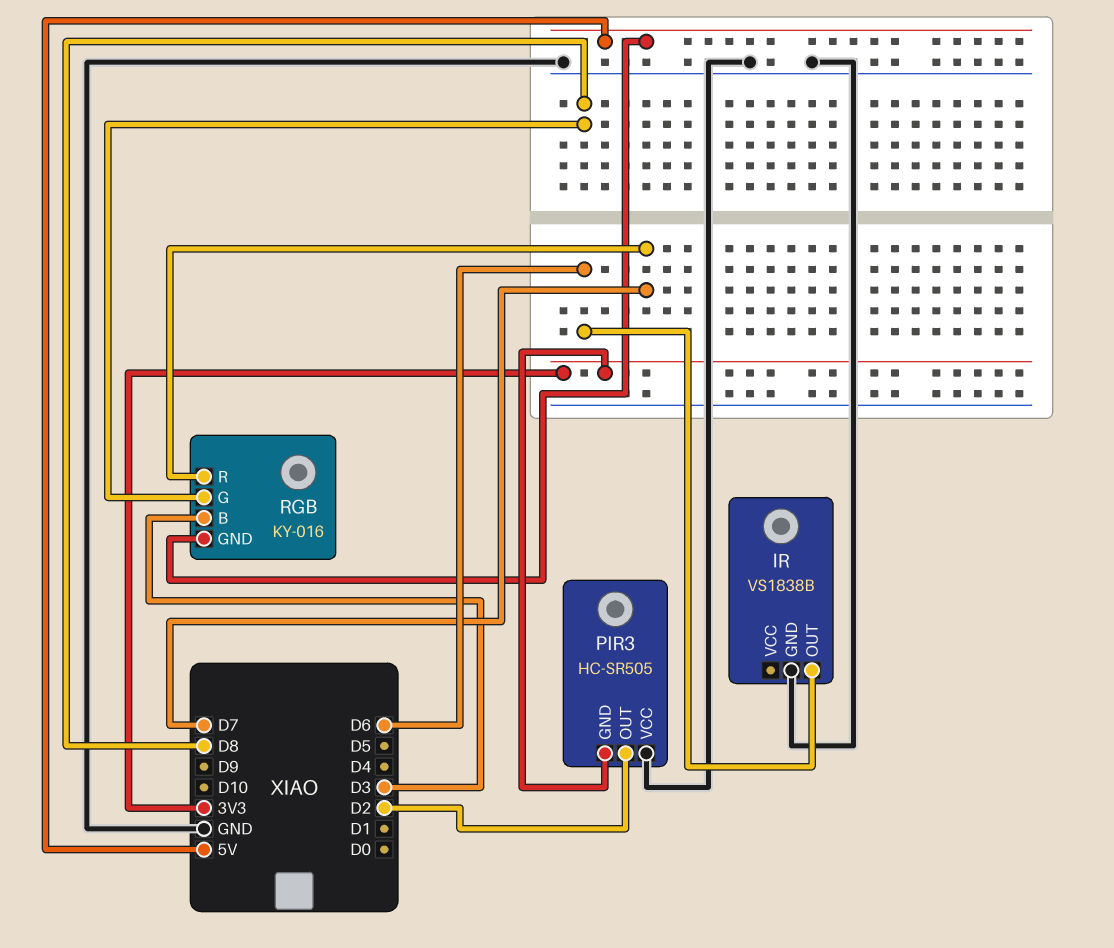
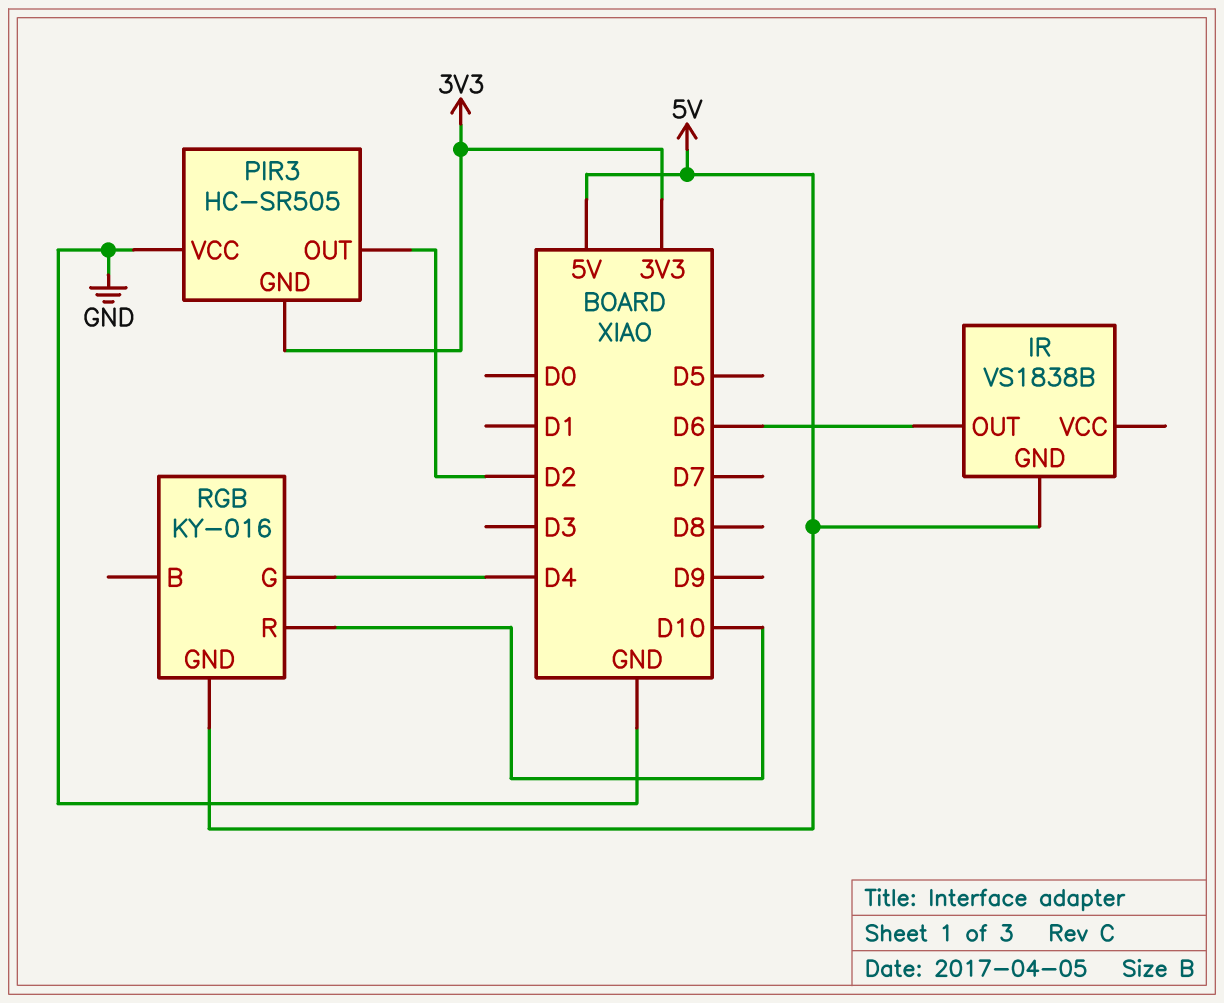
IR pin GND: GND -> 5V
RGB pin B: D3 -> none
RGB pin G: D8 -> D4
RGB pin R: D7 -> D10

